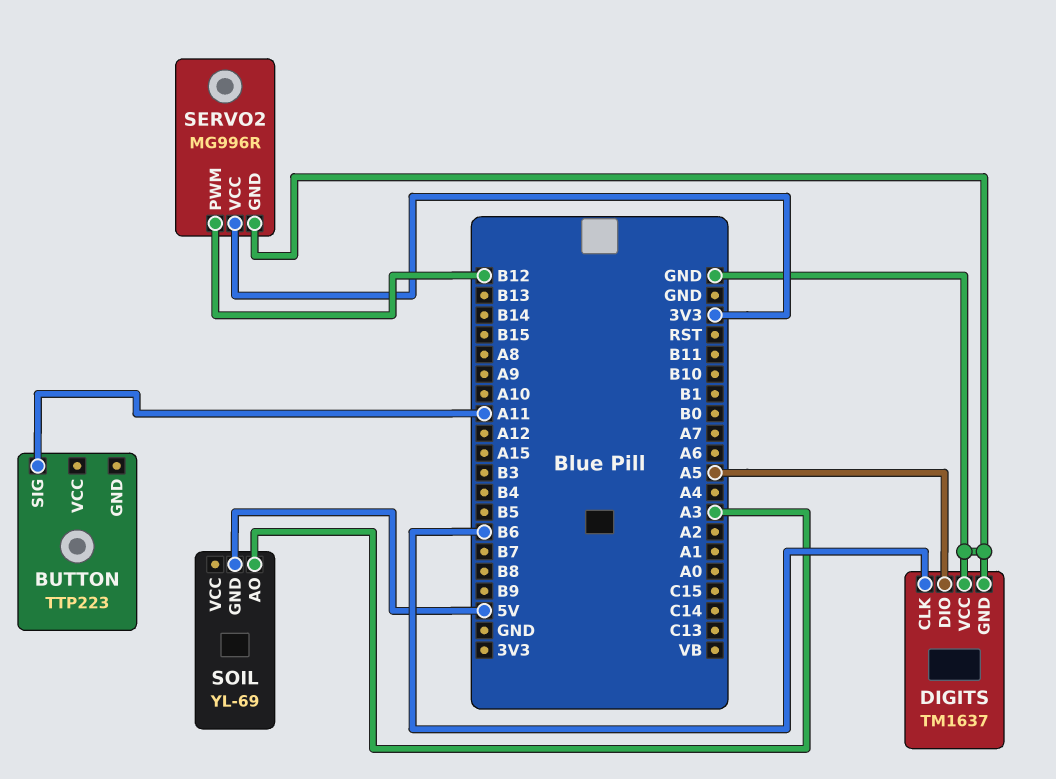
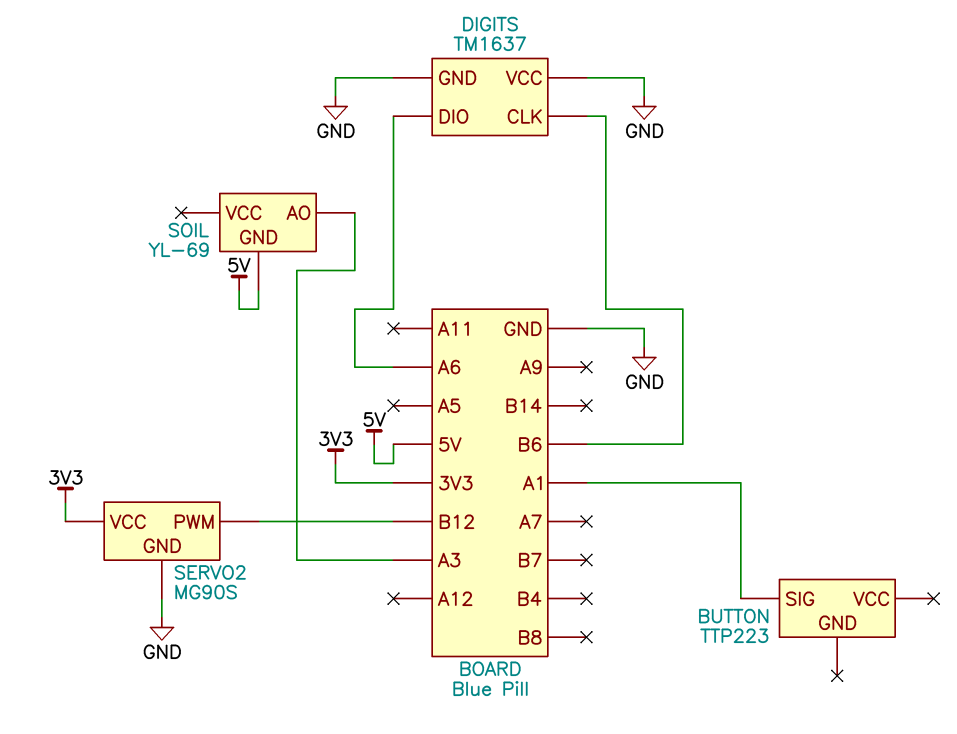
BUTTON pin SIG: A11 -> A1
DIGITS pin DIO: A5 -> A6
SERVO2: MG996R -> MG90S

